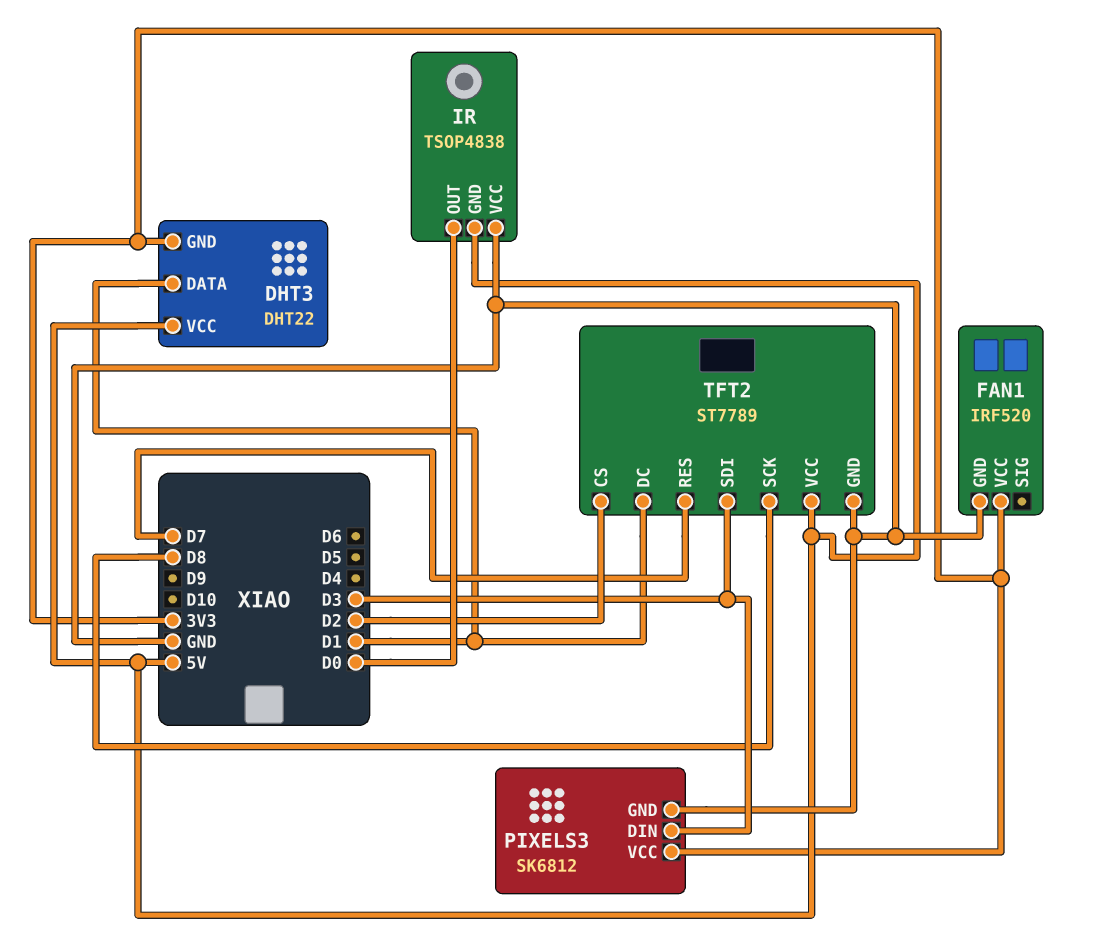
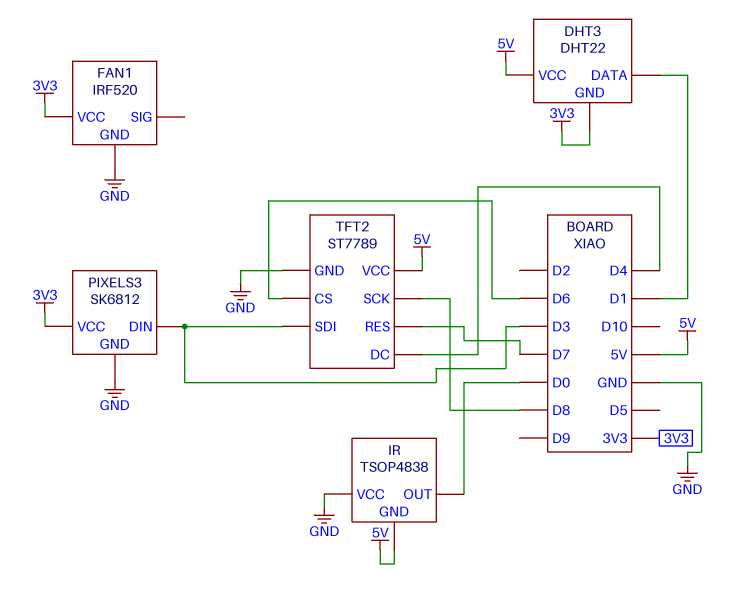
TFT2 pin CS: D2 -> D6
TFT2 pin DC: D1 -> D4

